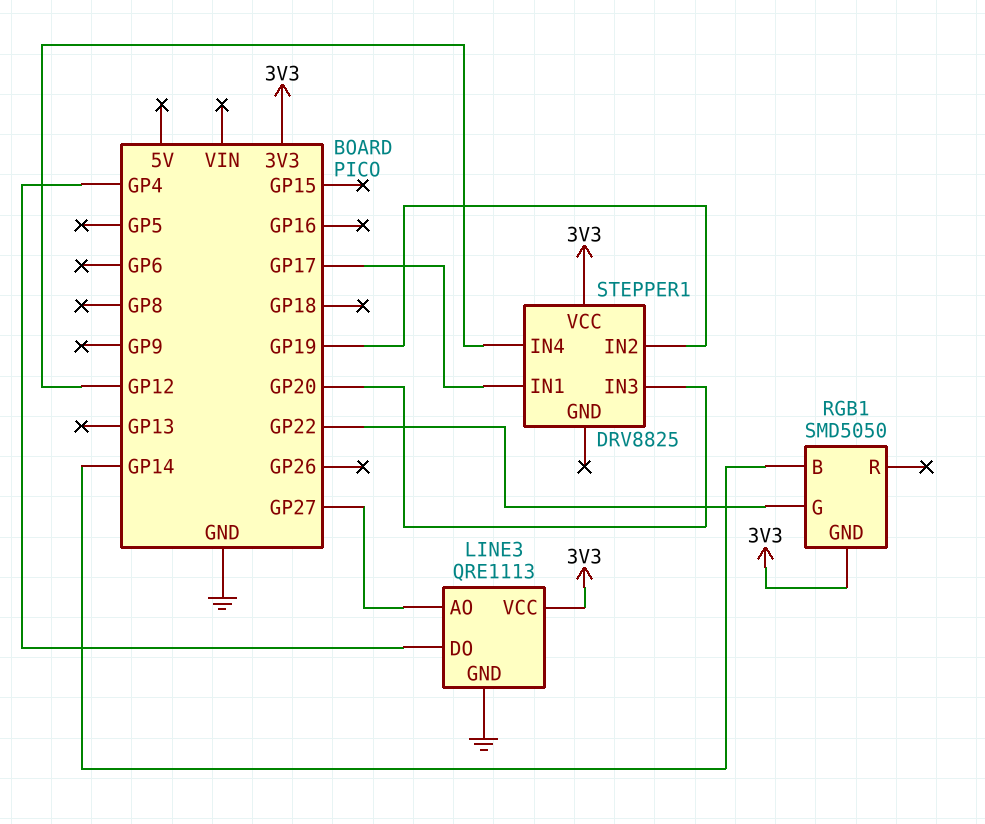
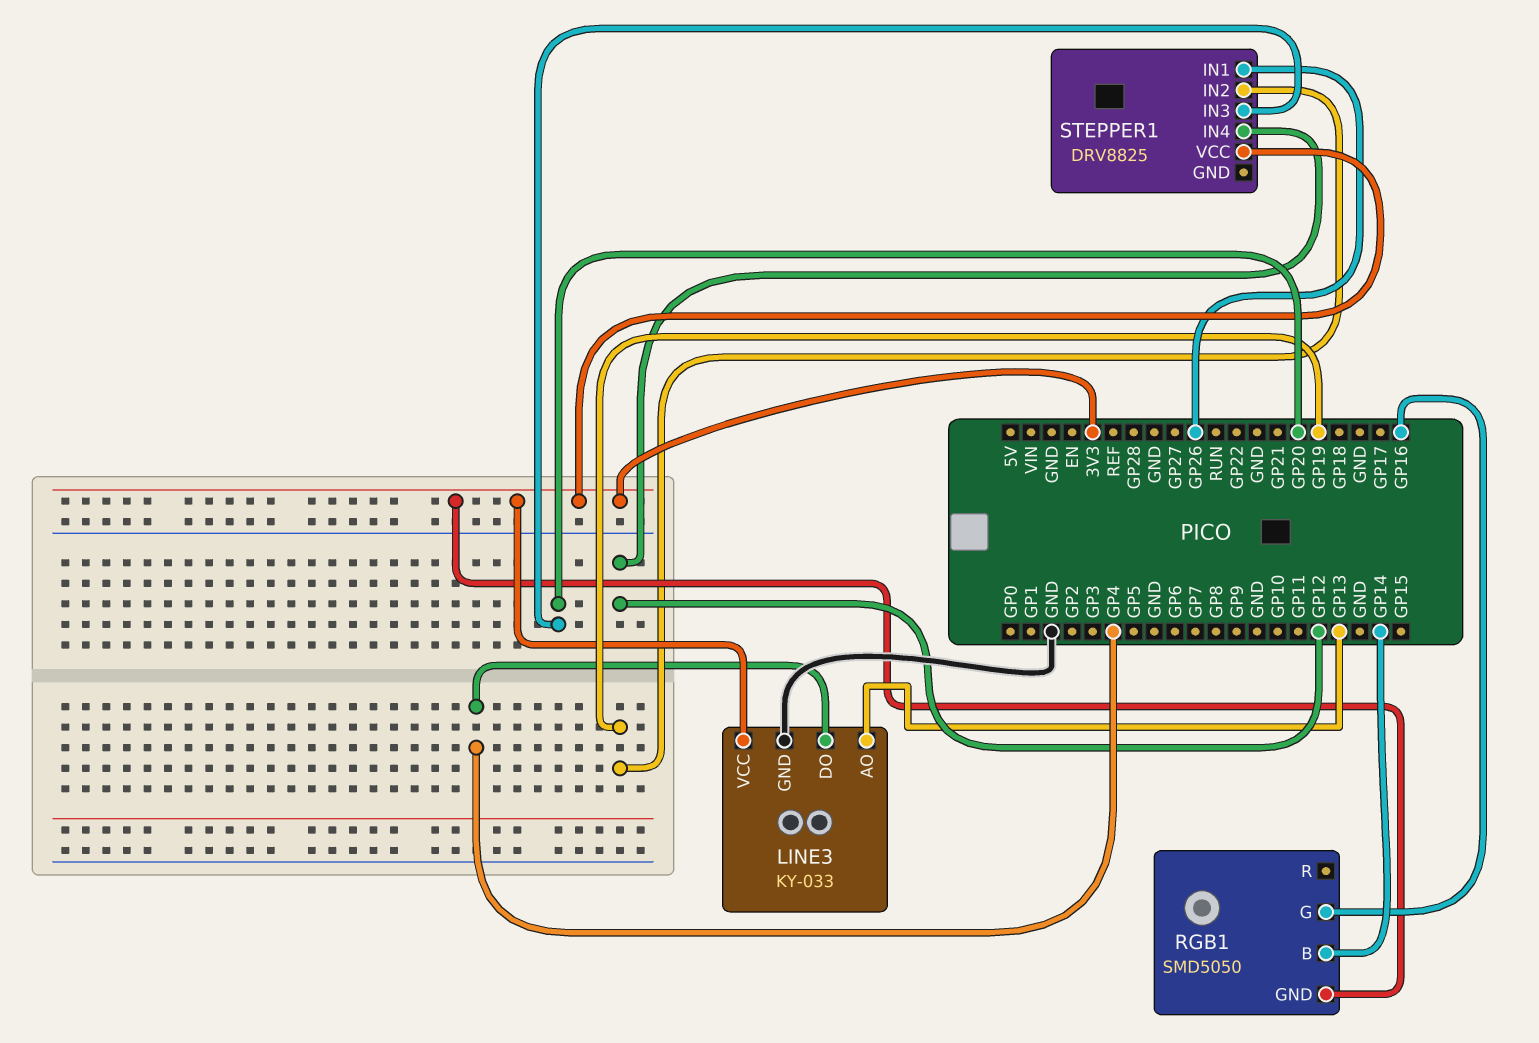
LINE3: QRE1113 -> KY-033
LINE3 pin AO: GP27 -> GP13
RGB1 pin G: GP22 -> GP16
STEPPER1 pin IN1: GP17 -> GP26

